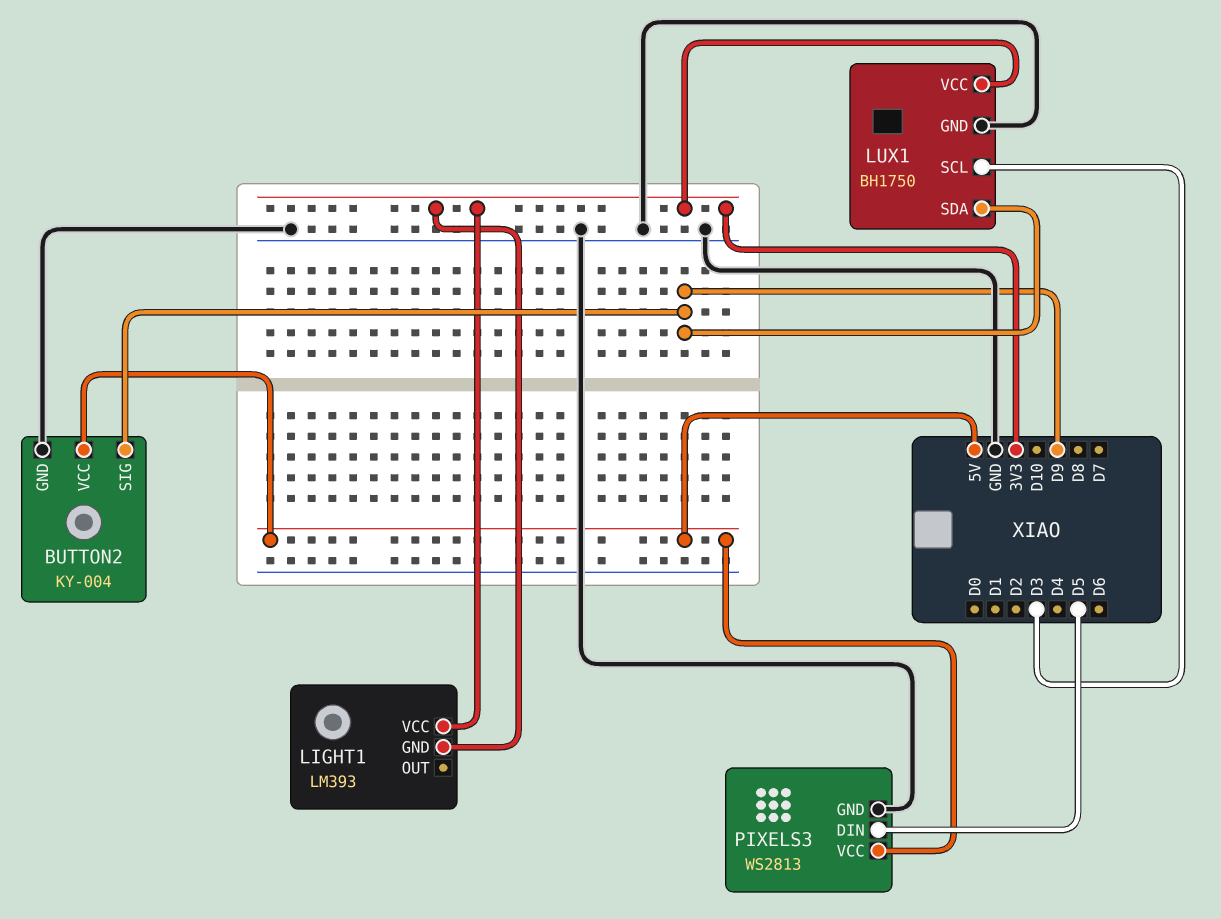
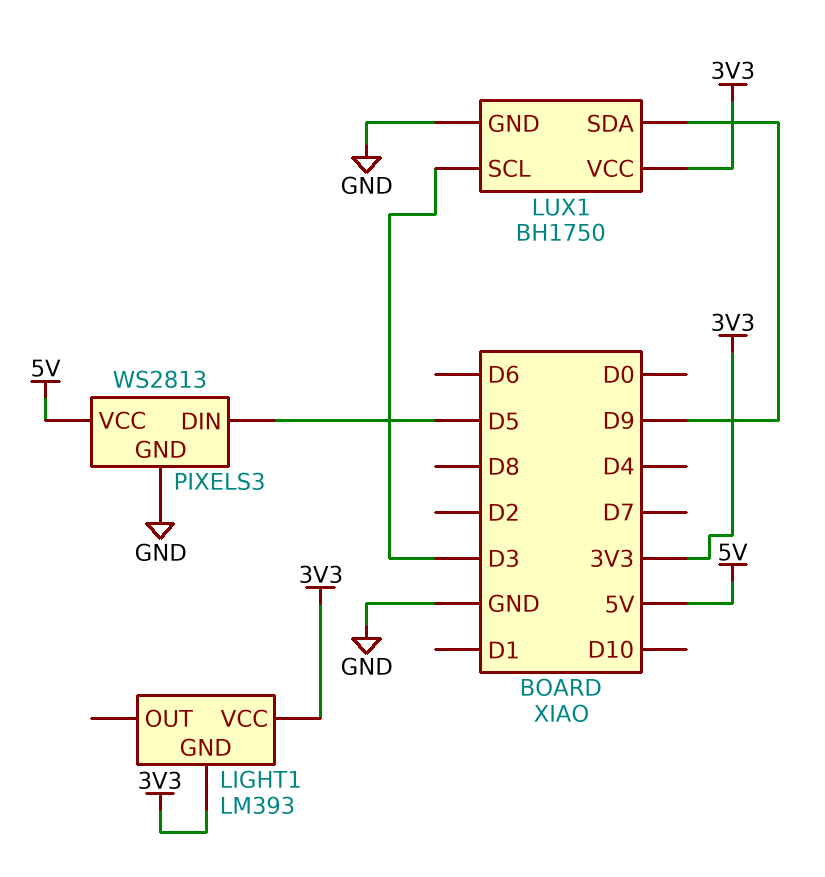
BUTTON2: KY-004 -> none
BUTTON2 pin GND: GND -> none
BUTTON2 pin SIG: D9 -> none
BUTTON2 pin VCC: 5V -> none

